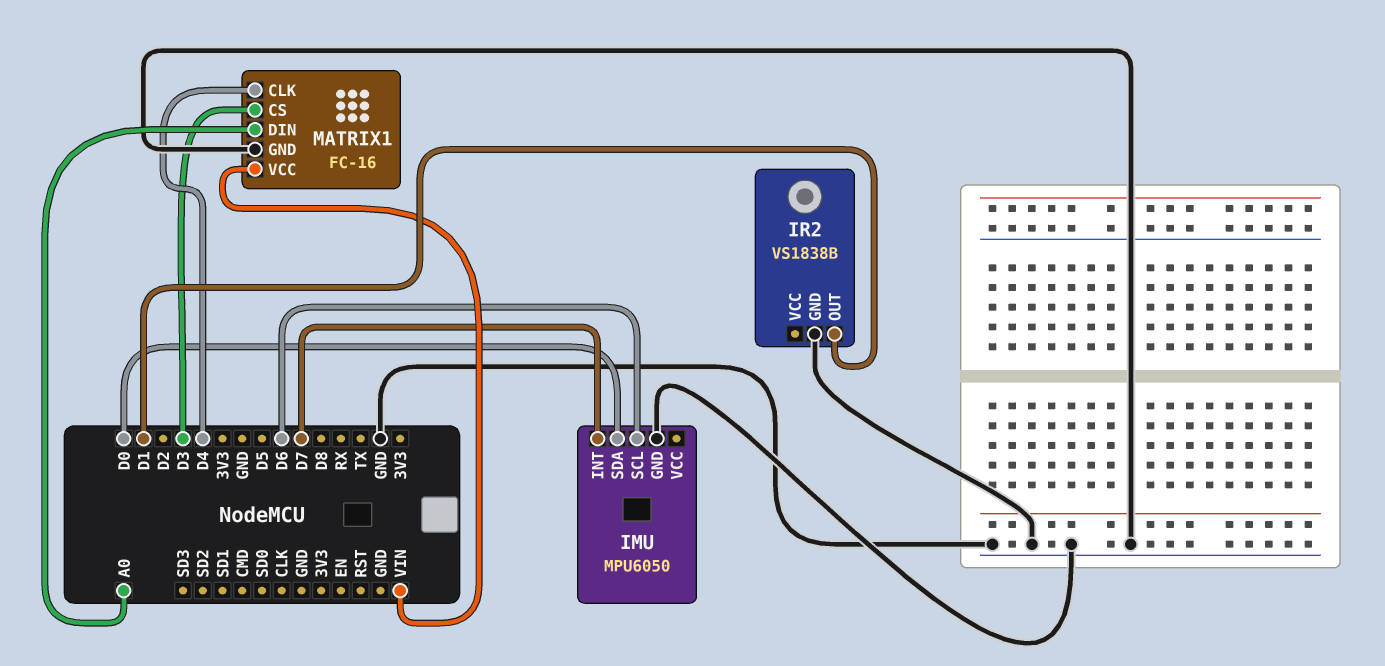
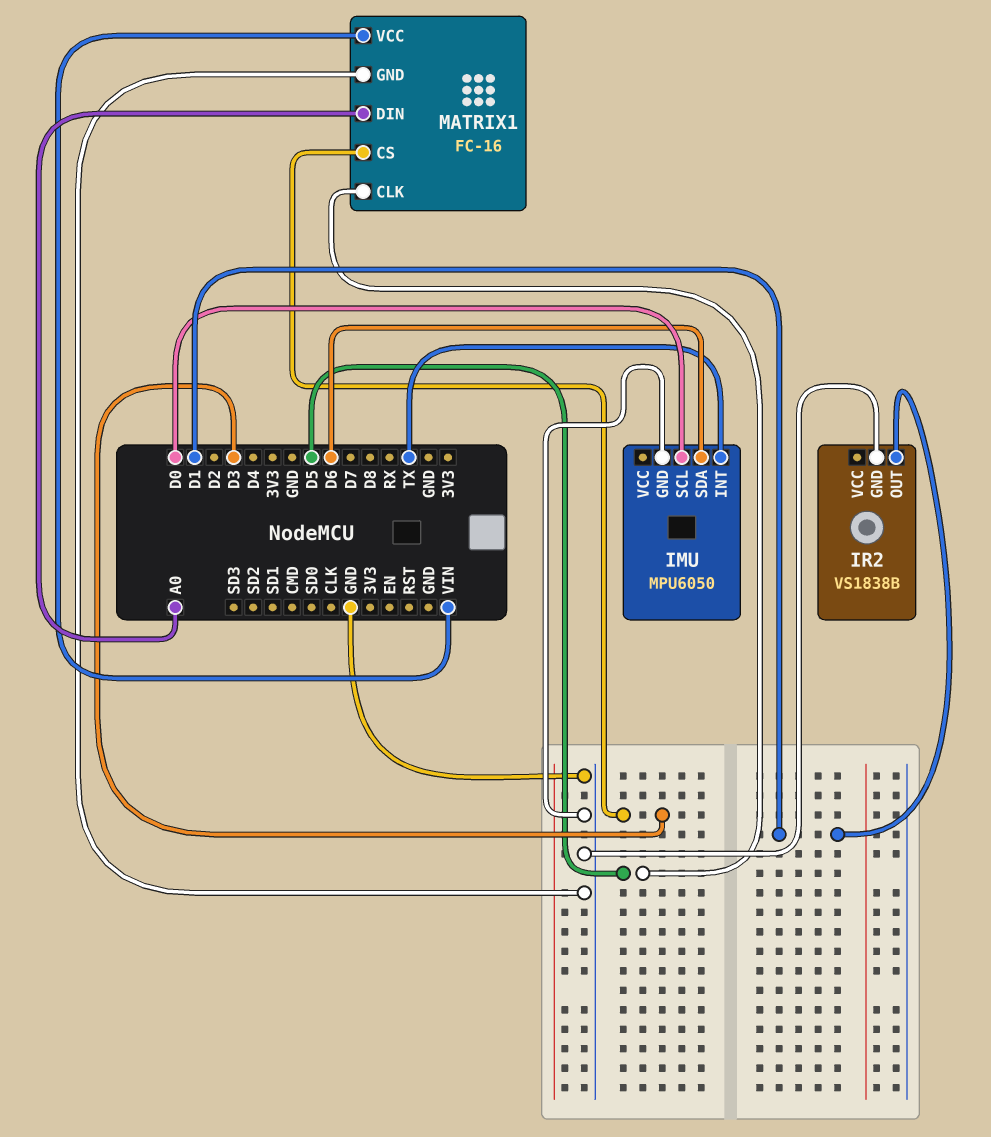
IMU pin INT: D7 -> TX
IMU pin SCL: D6 -> D0
IMU pin SDA: D0 -> D6
MATRIX1 pin CLK: D4 -> D5

